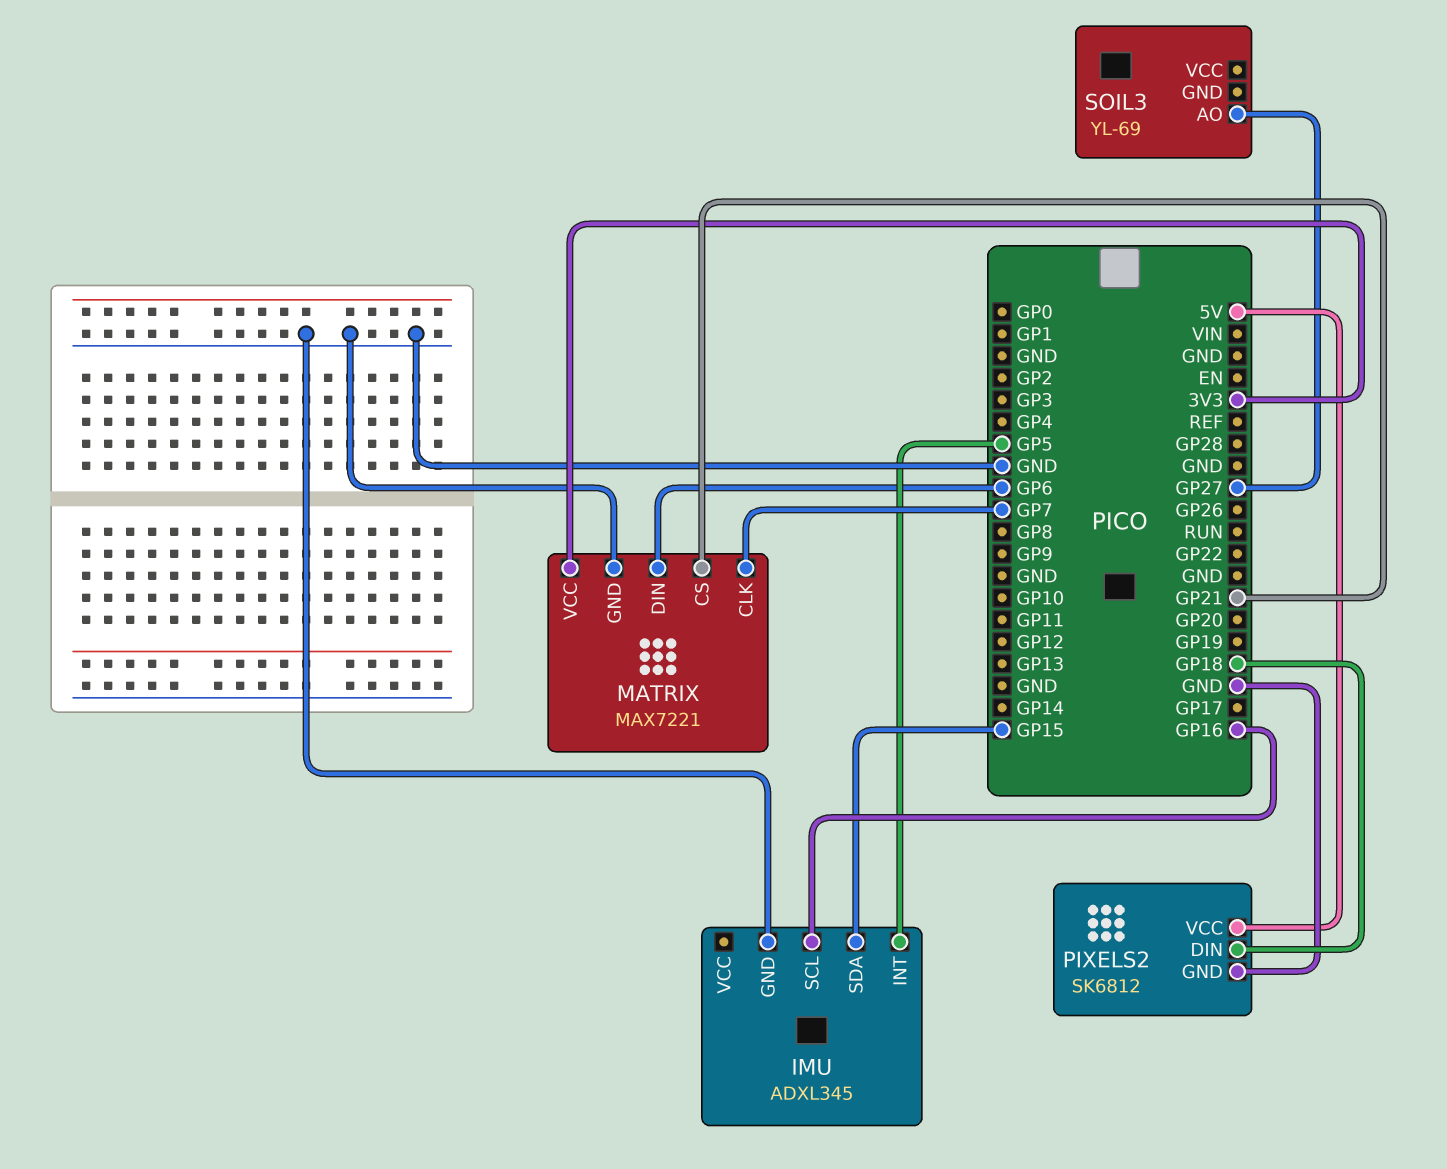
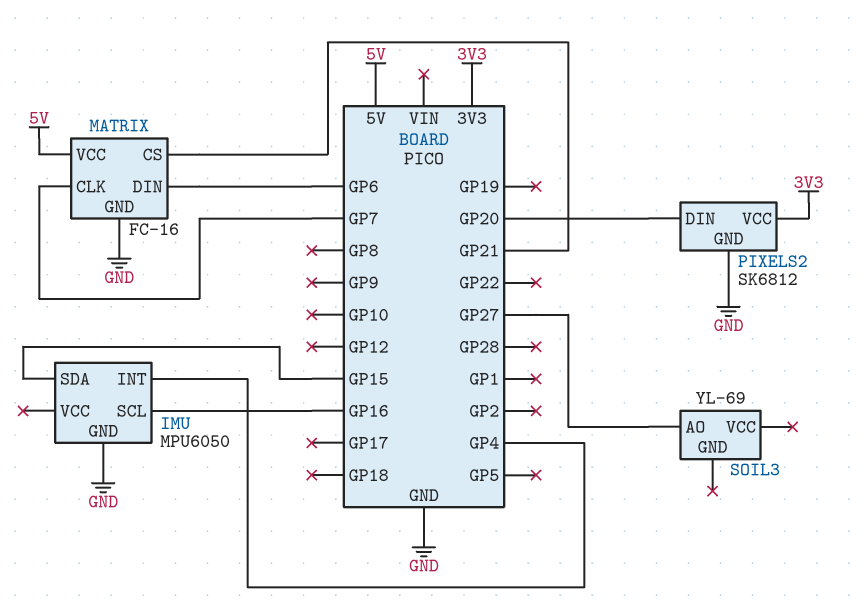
IMU: ADXL345 -> MPU6050
IMU pin INT: GP5 -> GP4
MATRIX: MAX7221 -> FC-16
MATRIX pin VCC: 3V3 -> 5V
PIXELS2 pin DIN: GP18 -> GP20
PIXELS2 pin VCC: 5V -> 3V3

